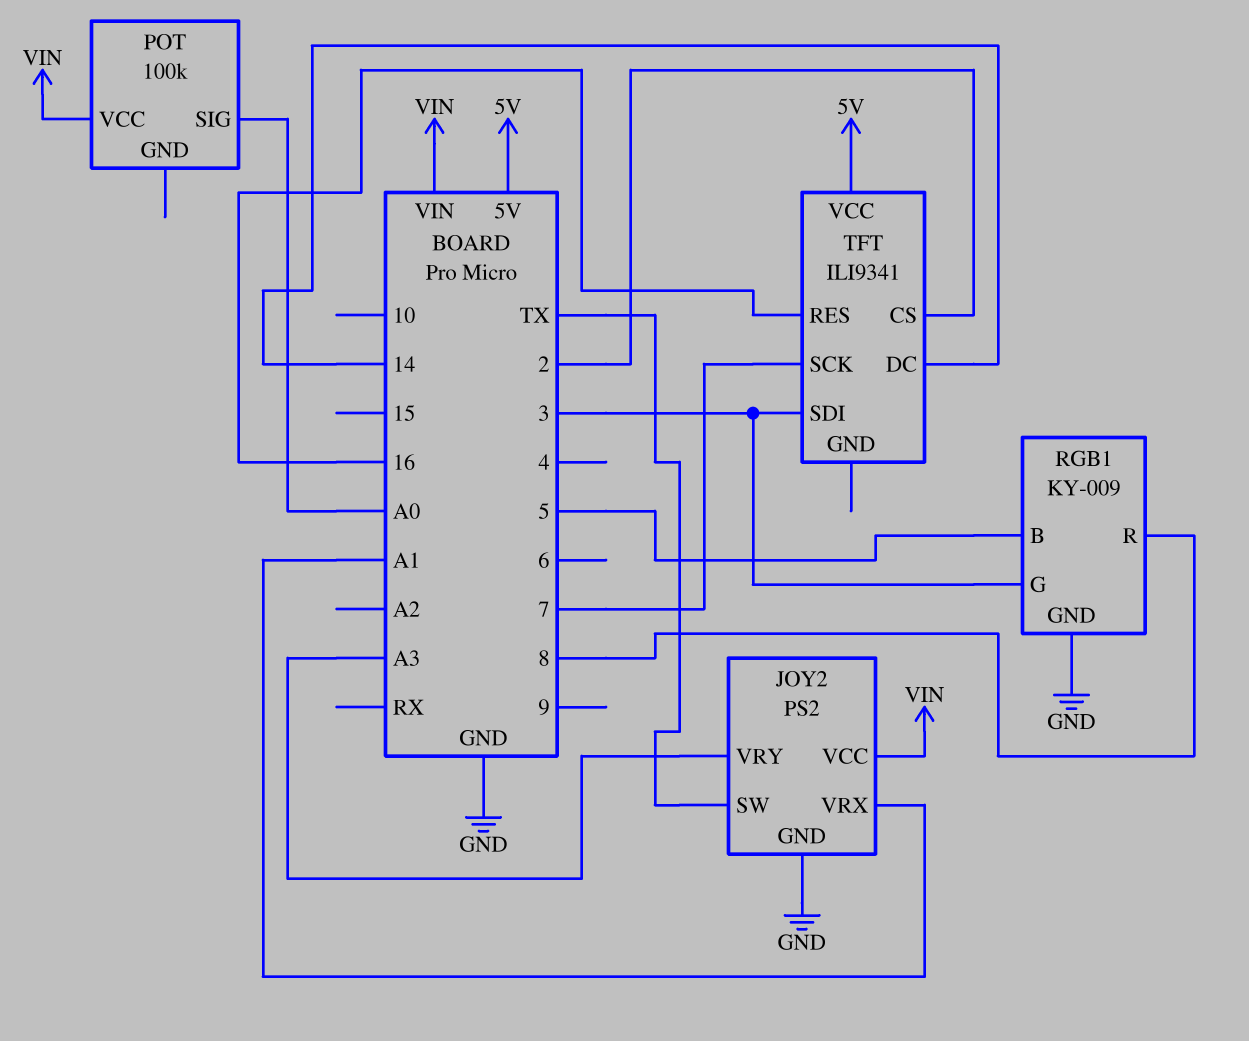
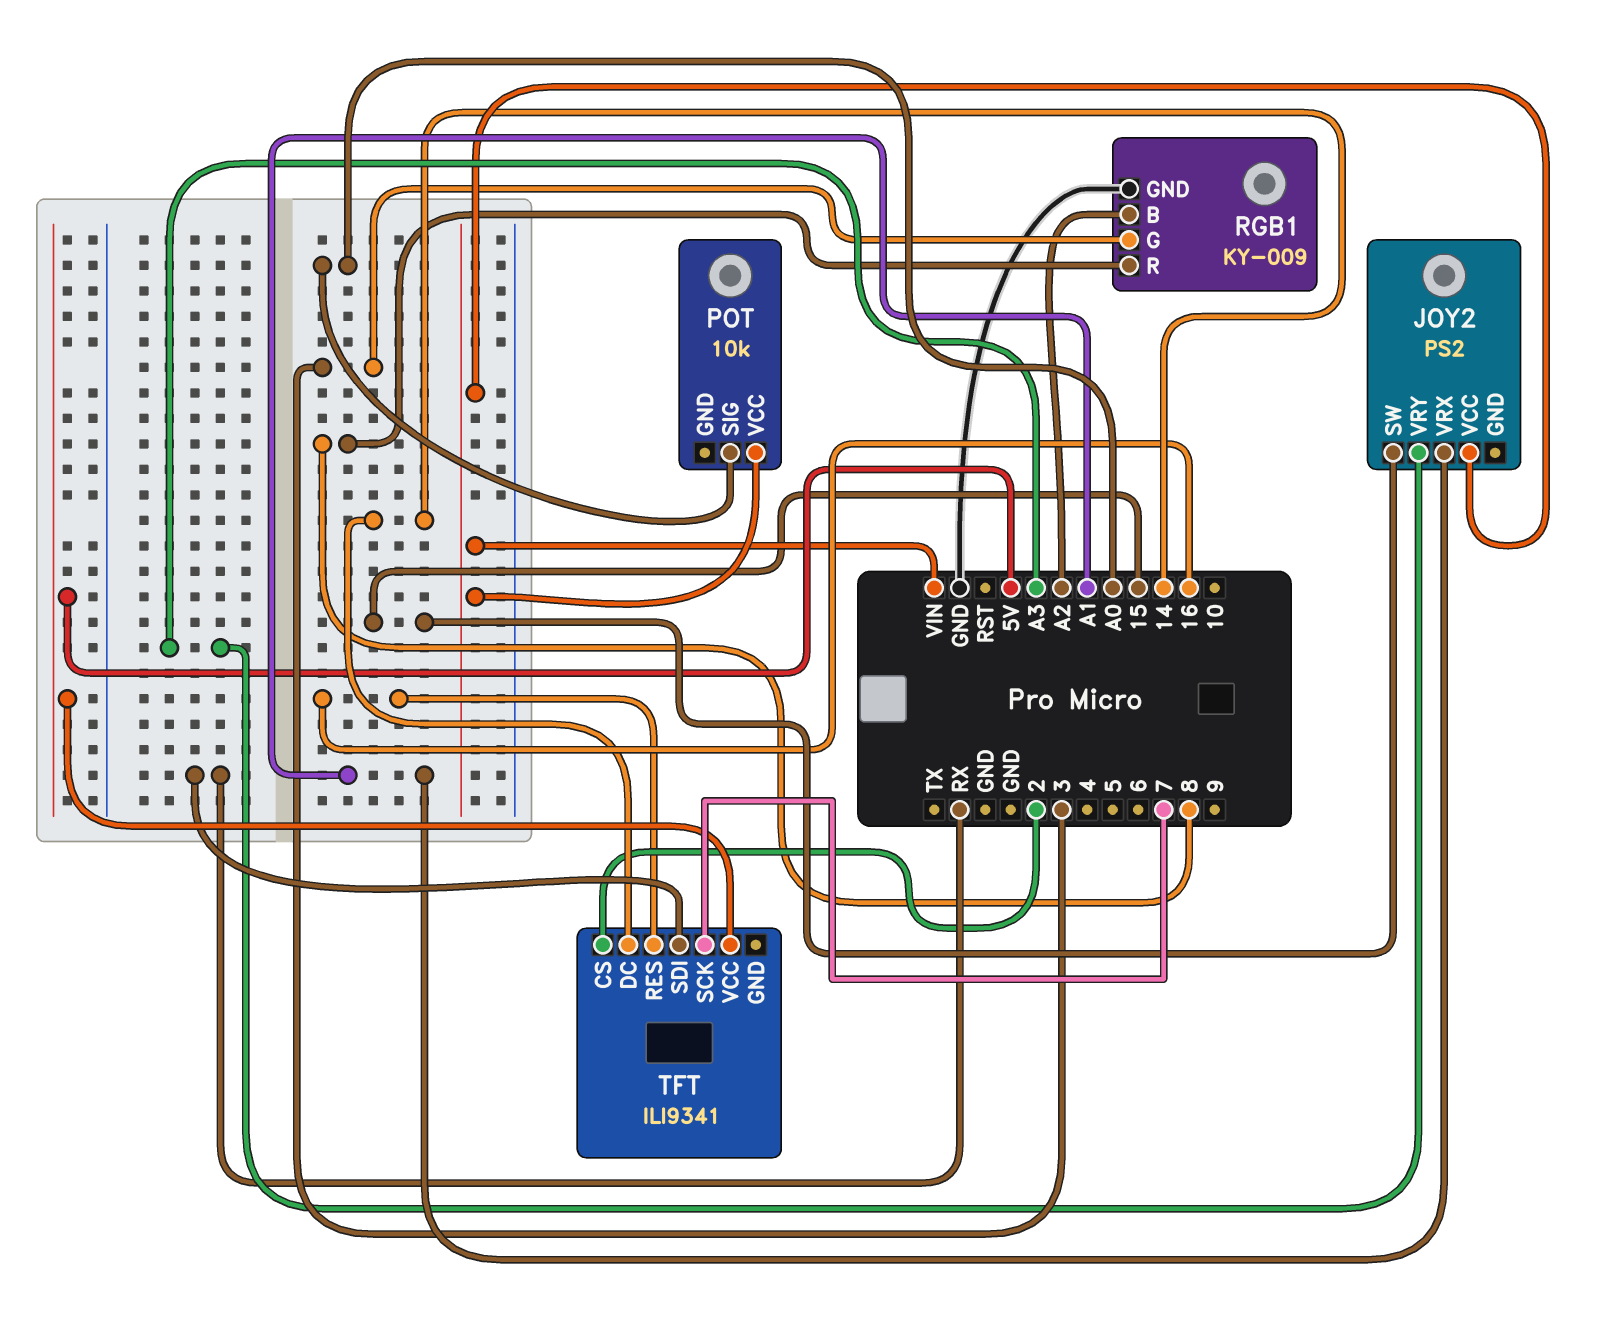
JOY2 pin GND: GND -> none
JOY2 pin SW: TX -> 15
POT: 100k -> 10k
RGB1 pin B: 5 -> A2
TFT pin SDI: 3 -> RX

